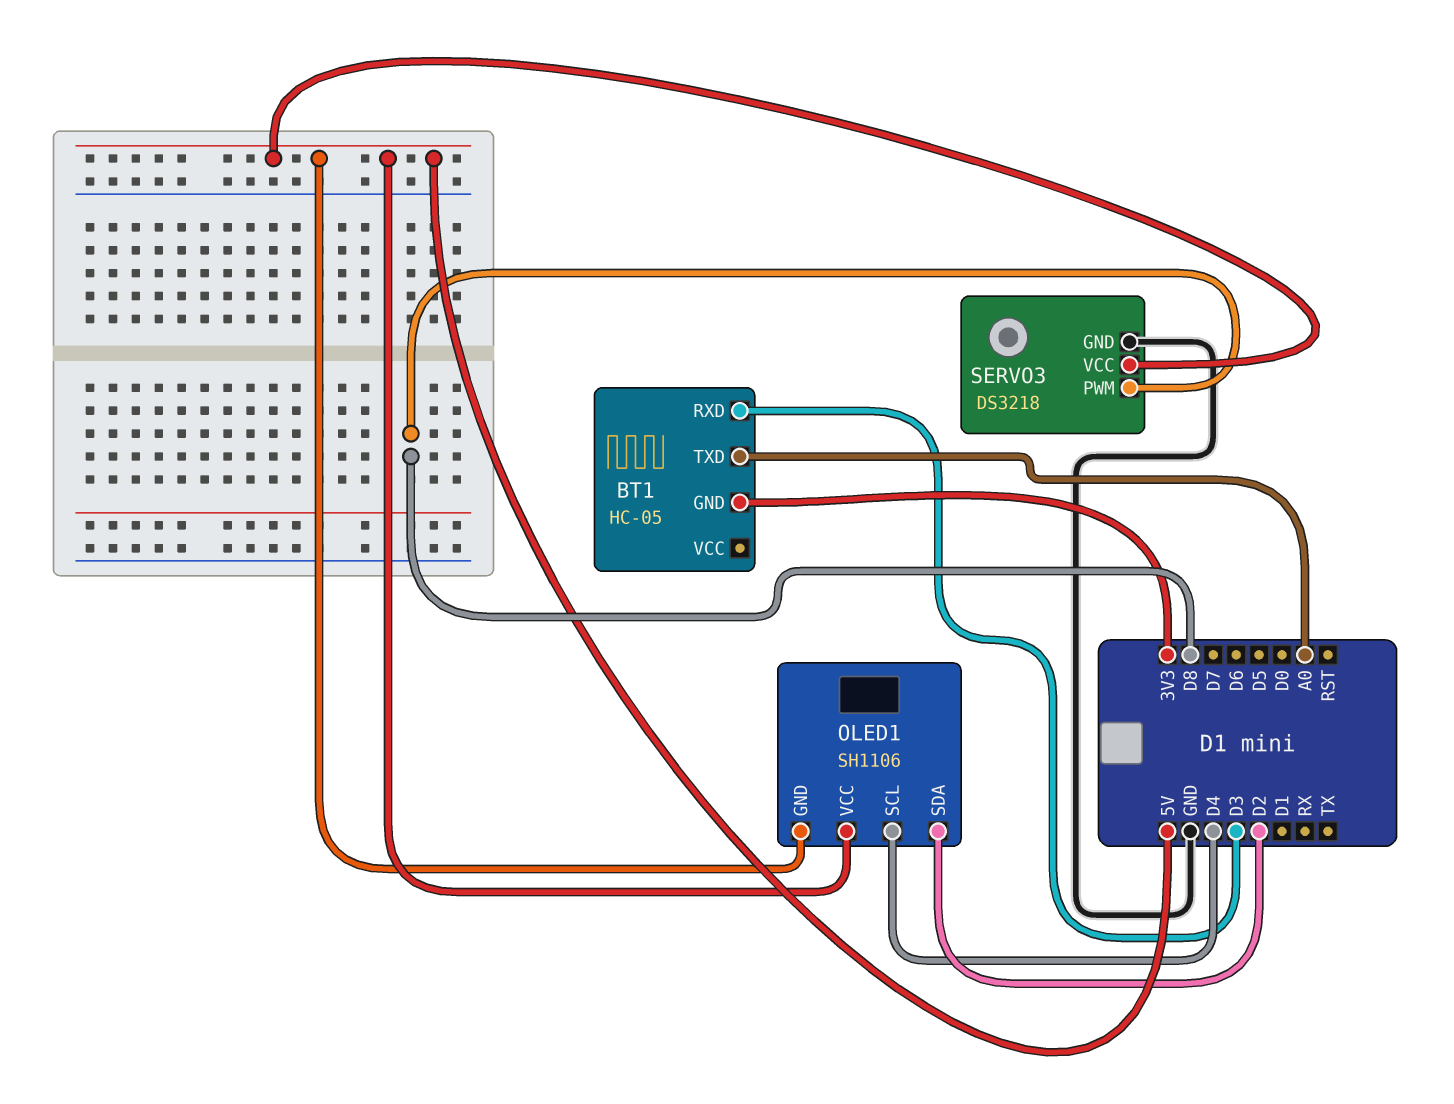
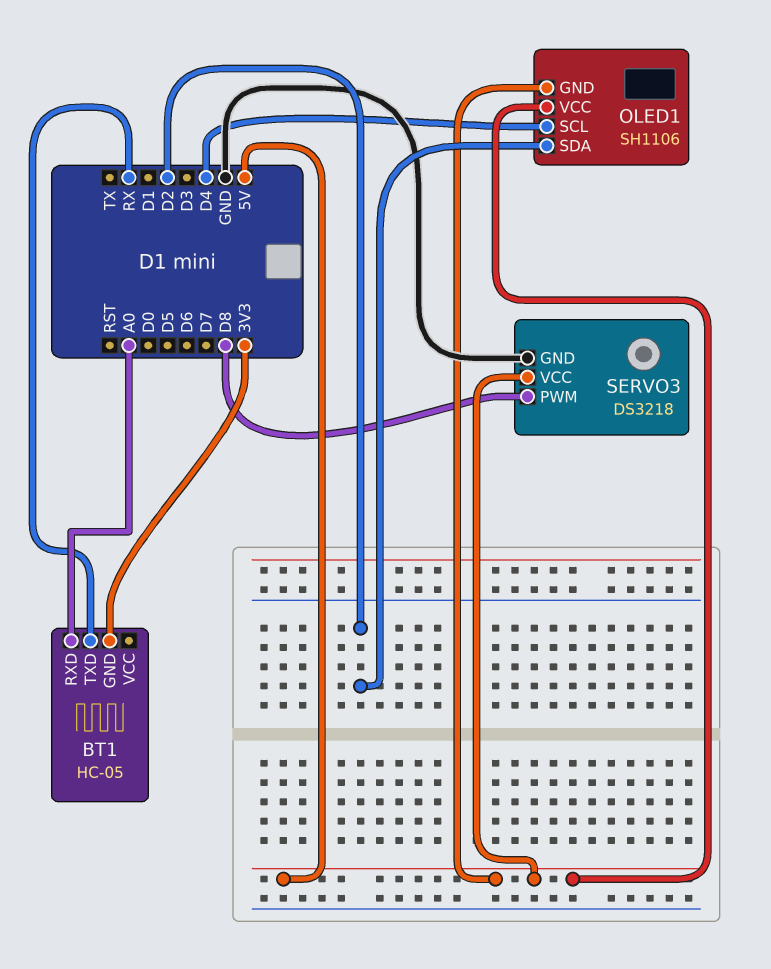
BT1 pin RXD: D3 -> A0
BT1 pin TXD: A0 -> RX

